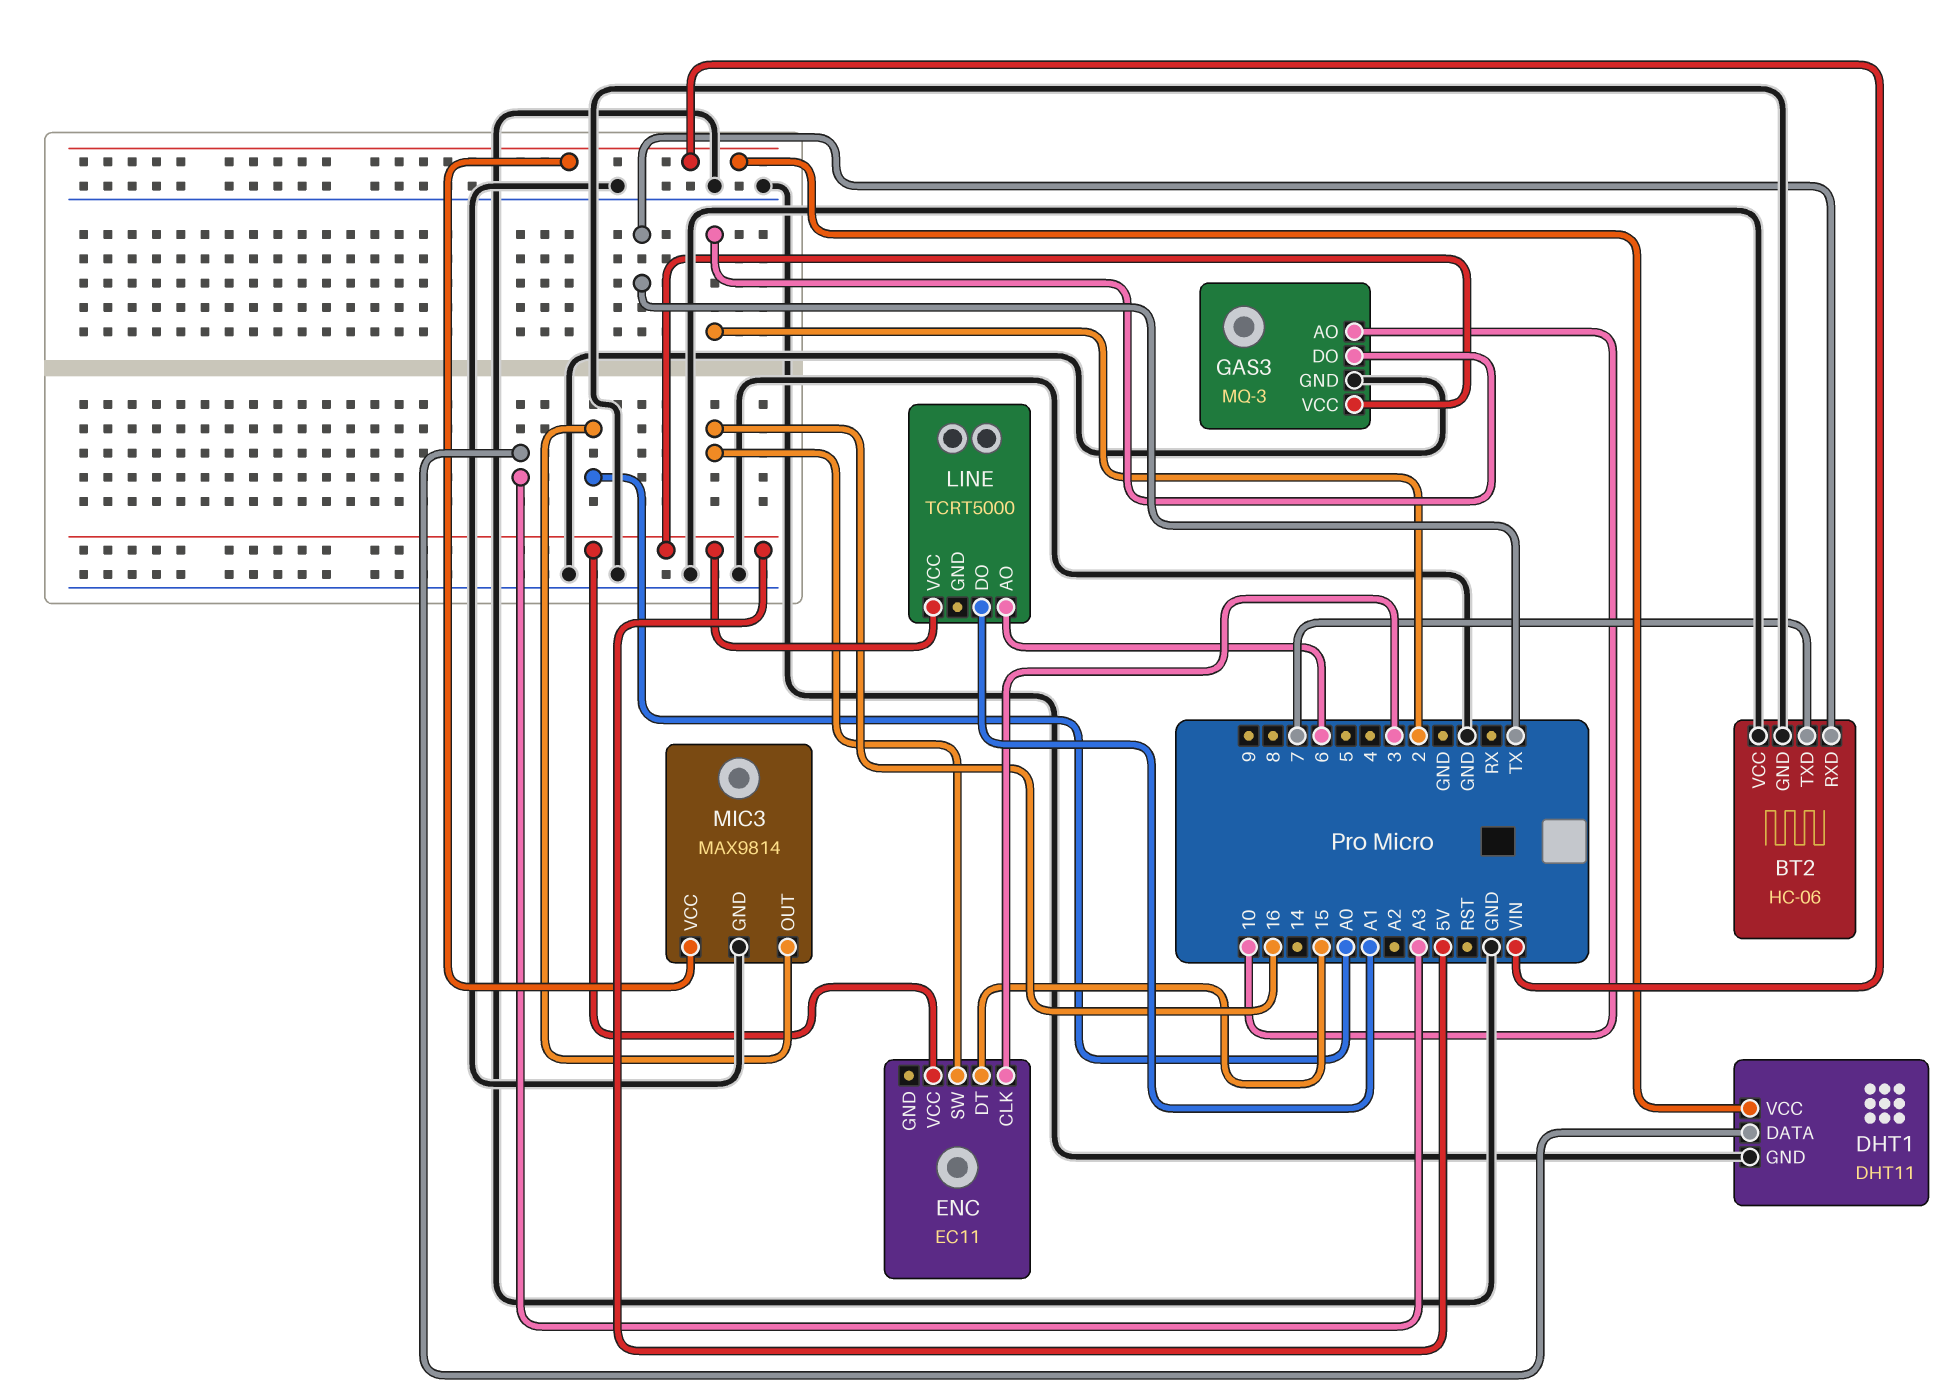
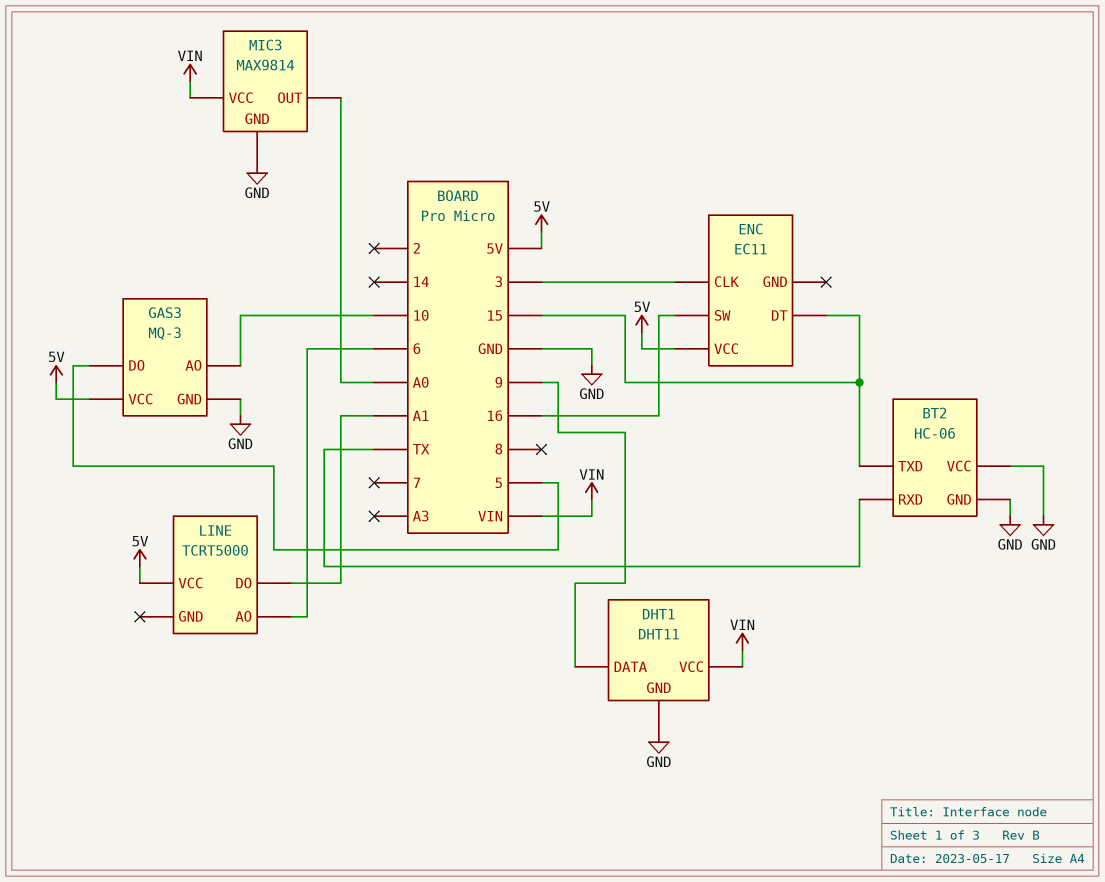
BT2 pin TXD: 7 -> 15
DHT1 pin DATA: A3 -> 9
GAS3 pin DO: 2 -> 5

